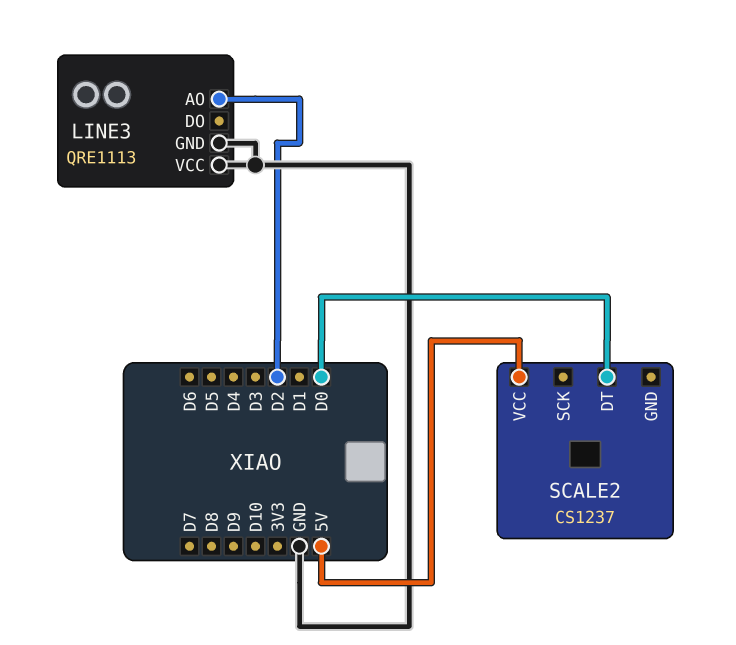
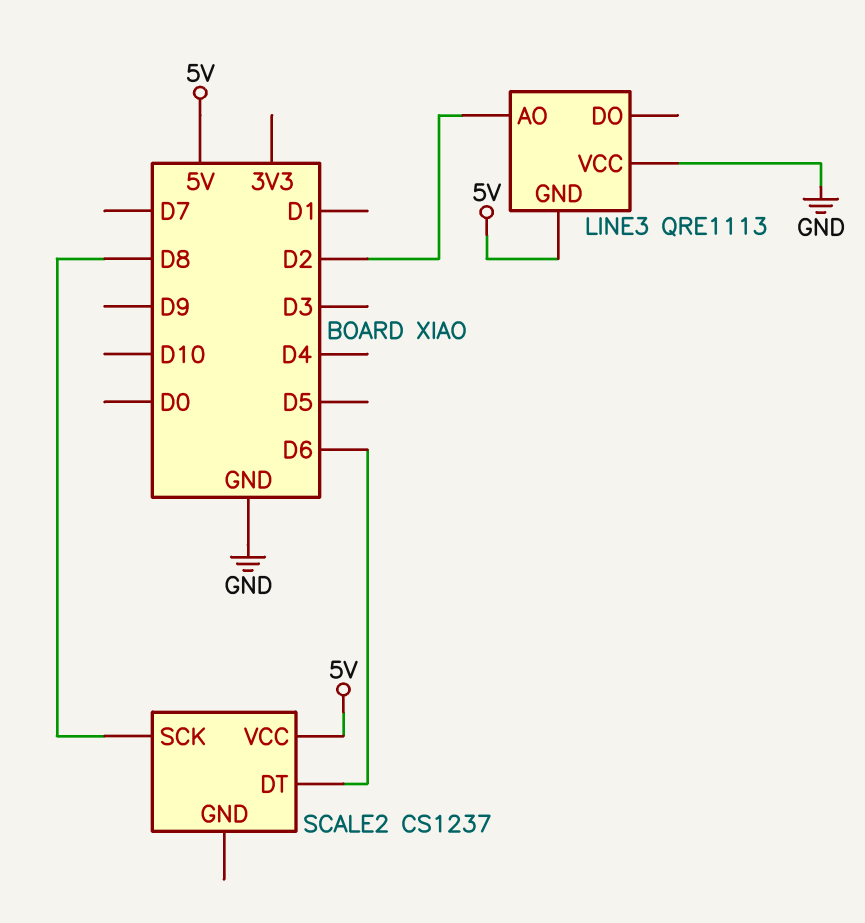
LINE3 pin GND: GND -> 5V
SCALE2 pin DT: D0 -> D6
SCALE2 pin SCK: none -> D8

